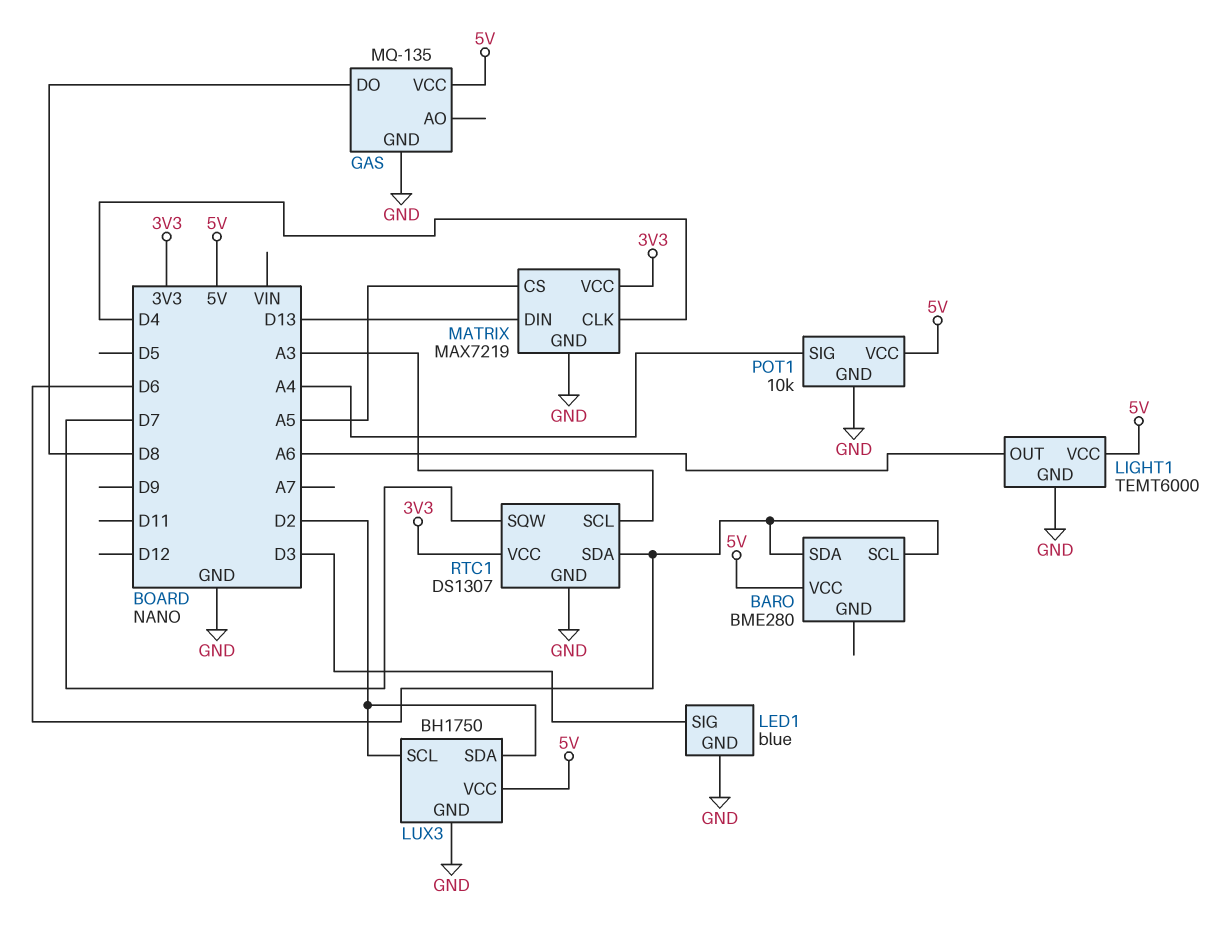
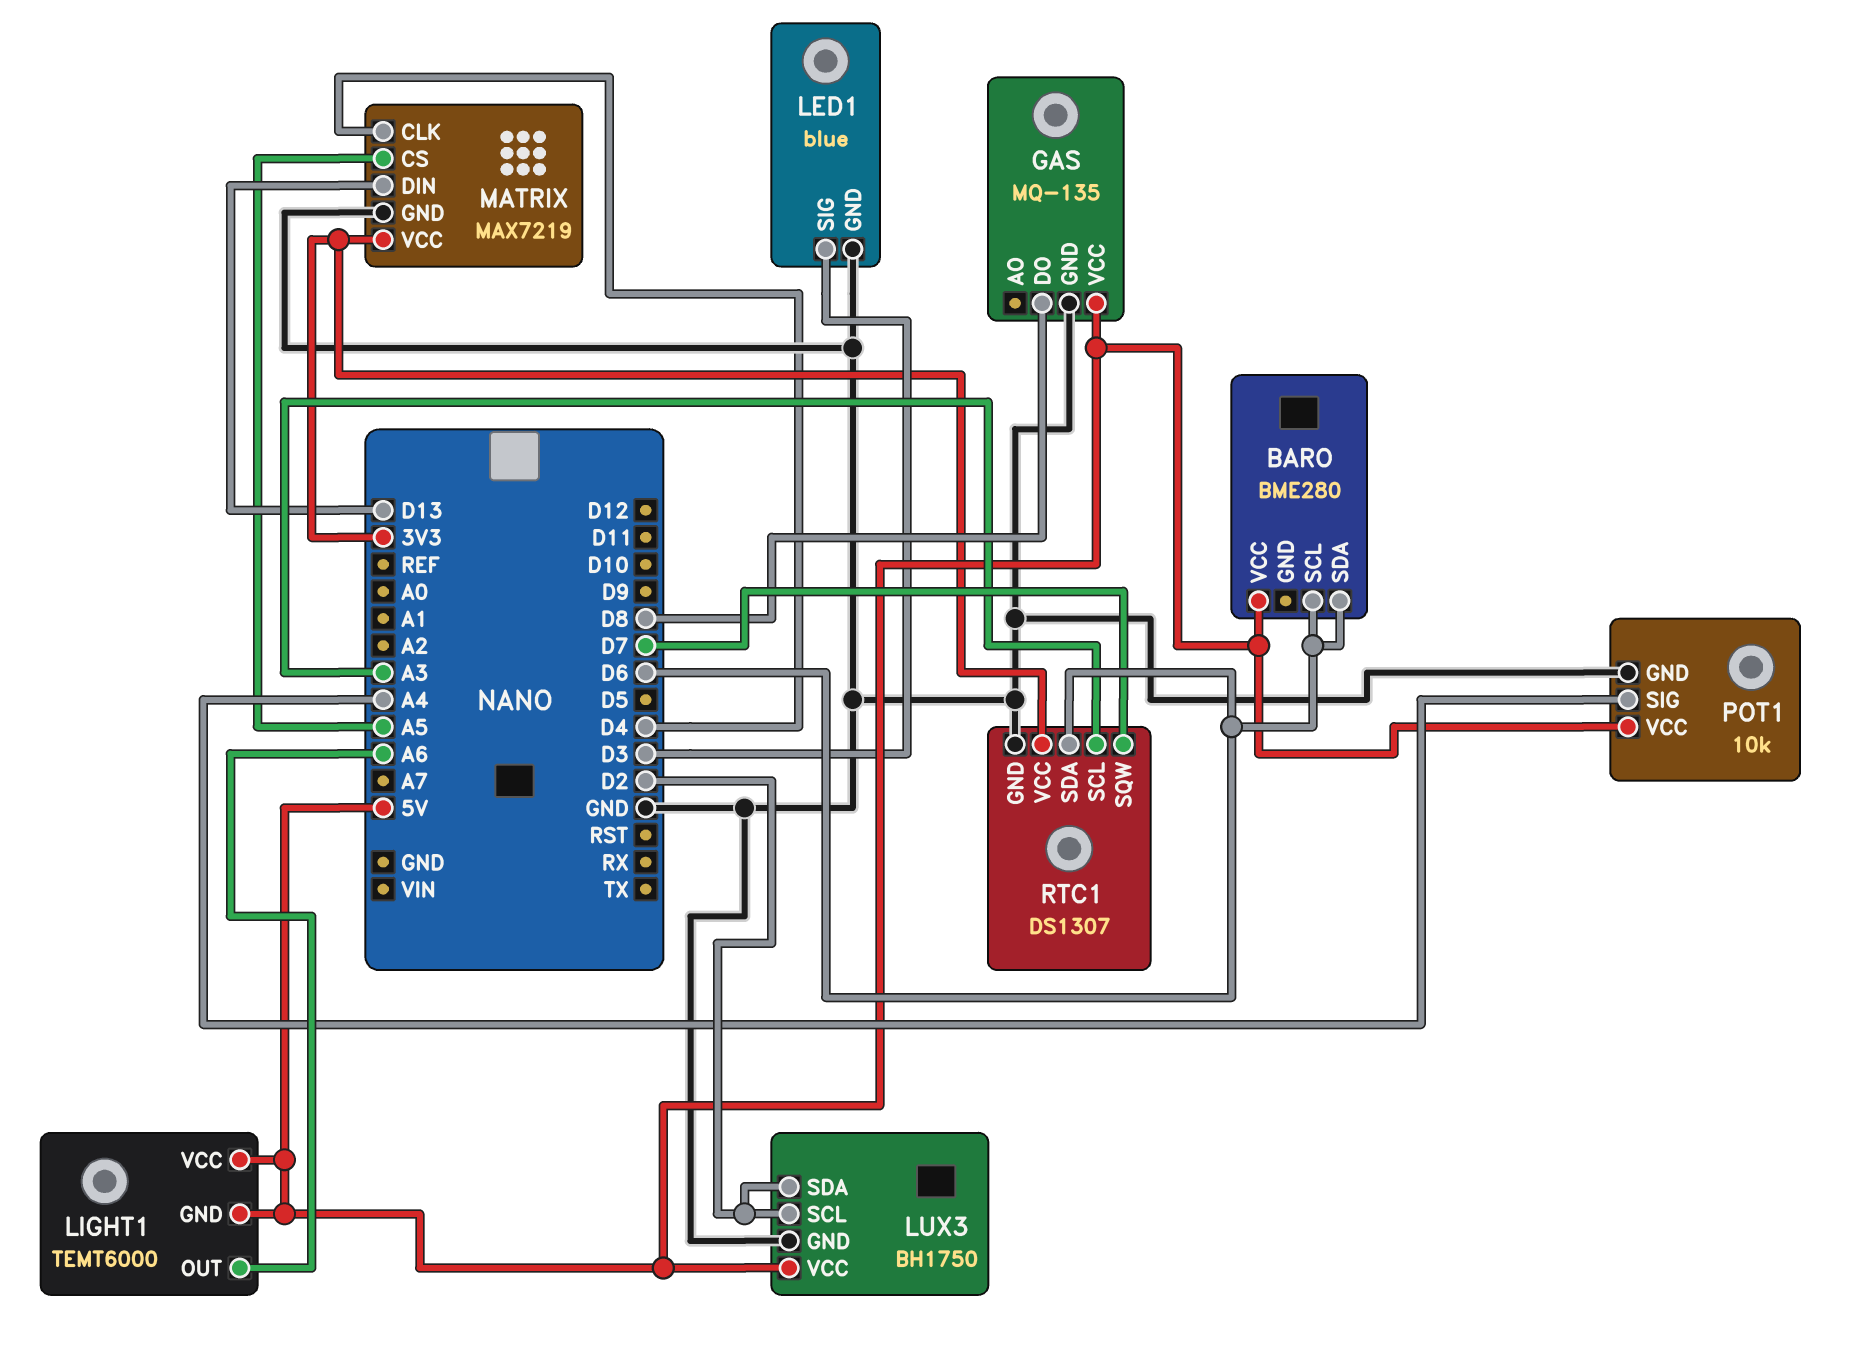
LIGHT1 pin GND: GND -> 5V

